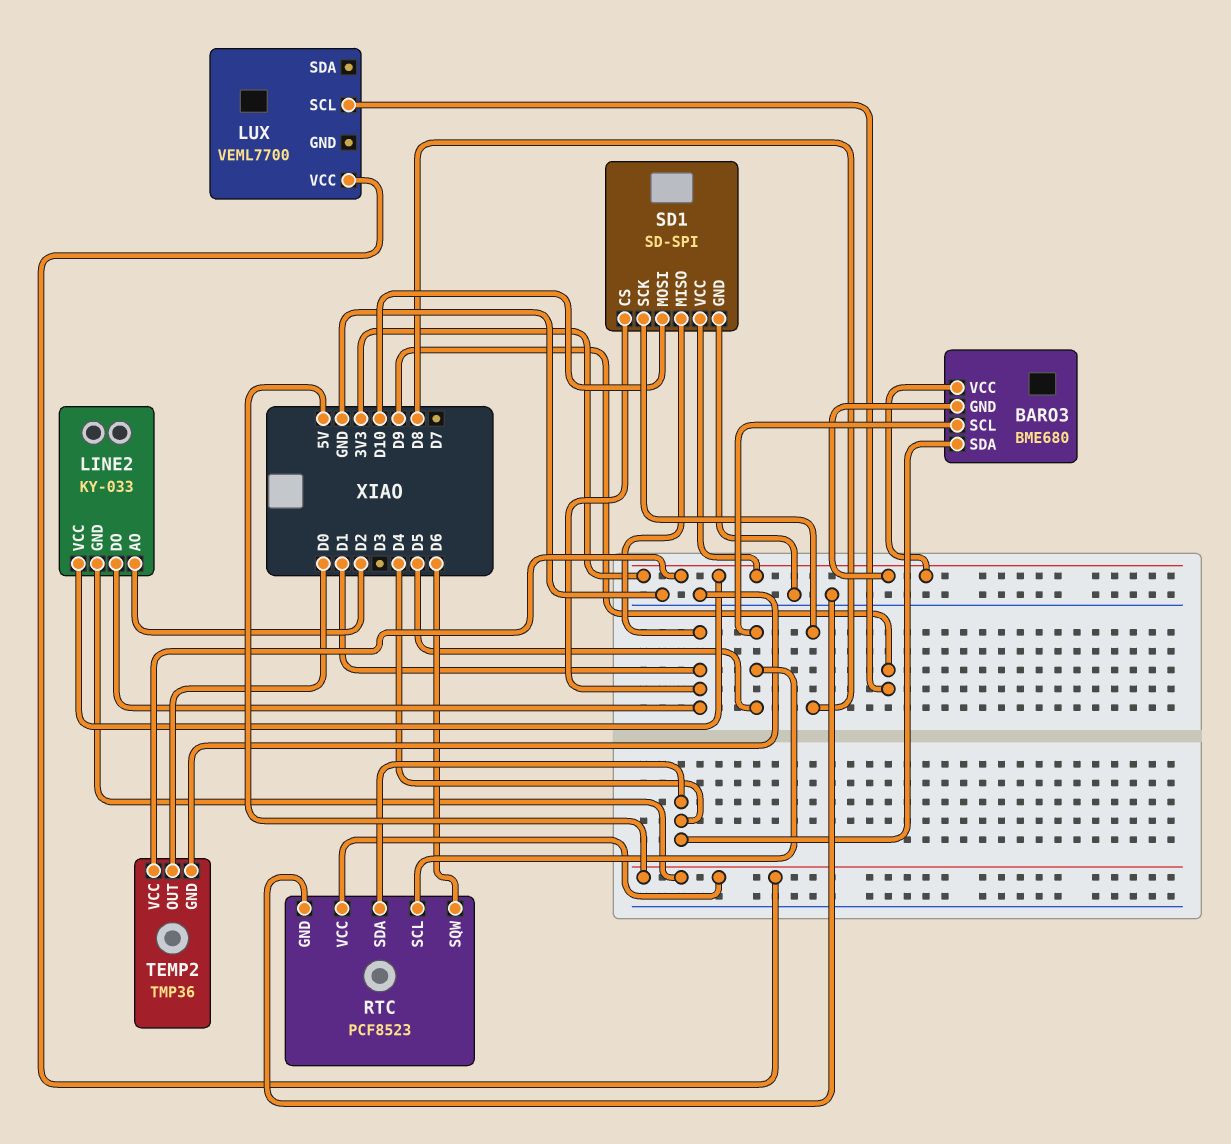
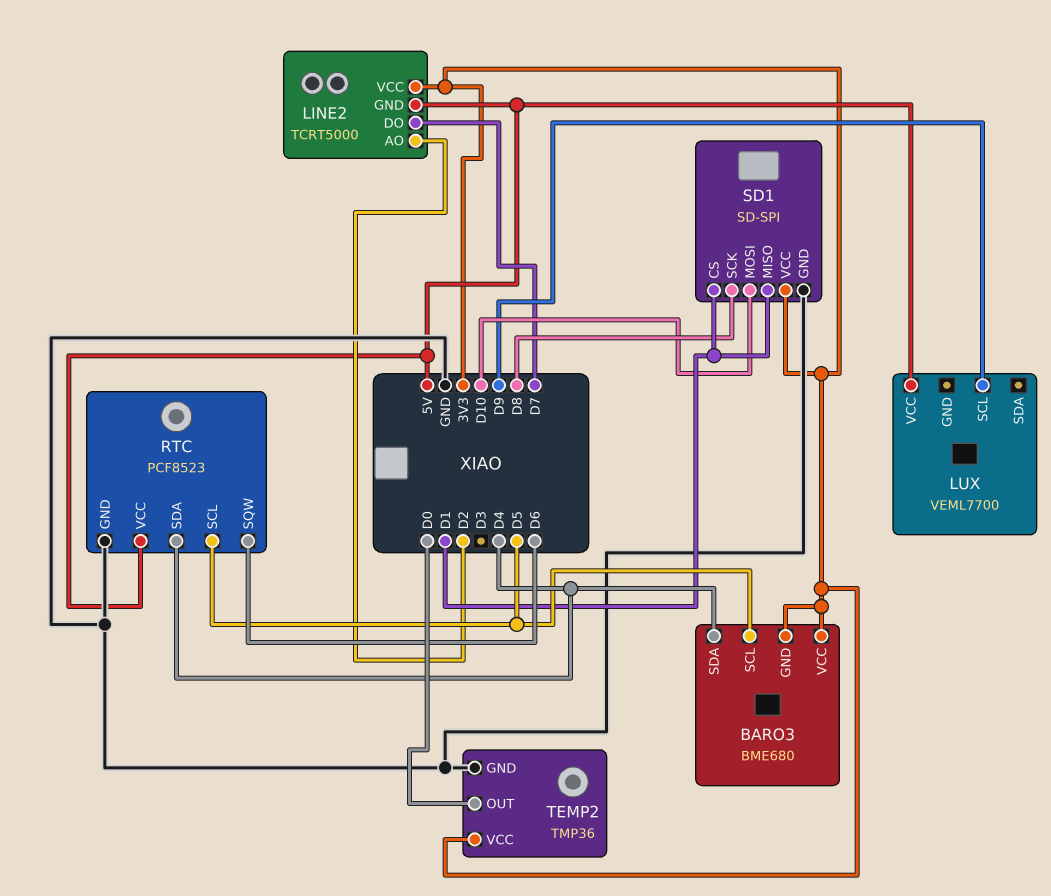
LINE2: KY-033 -> TCRT5000
LINE2 pin DO: D1 -> D7

